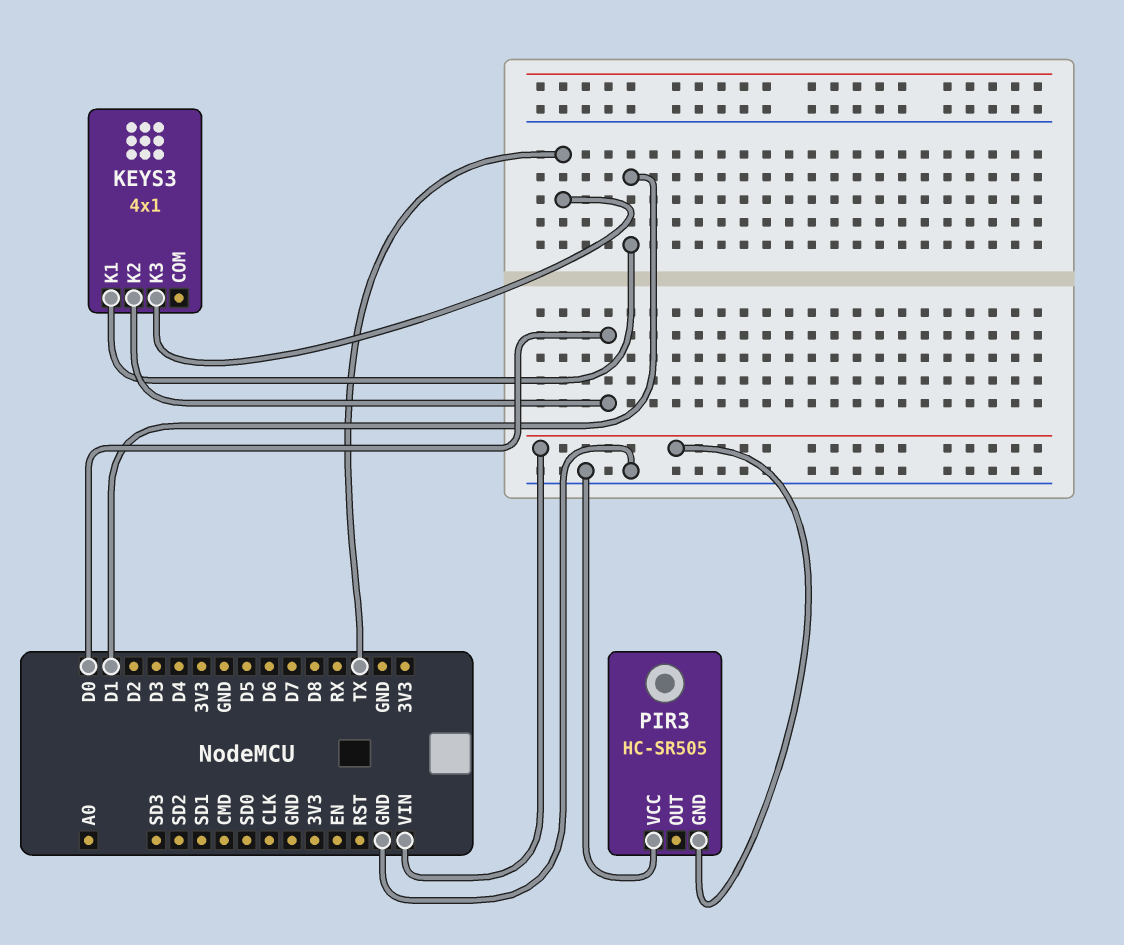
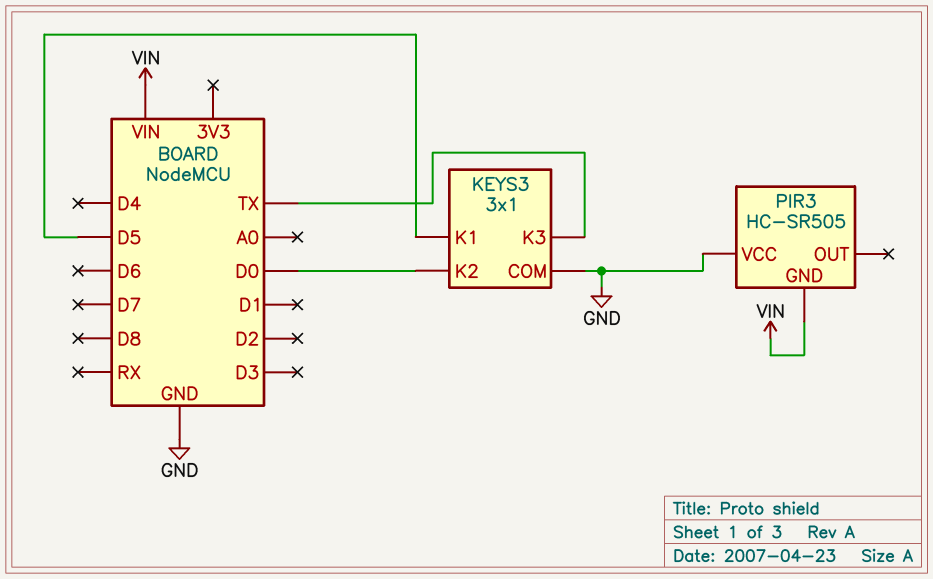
KEYS3: 4x1 -> 3x1
KEYS3 pin COM: none -> GND
KEYS3 pin K1: D1 -> D5

